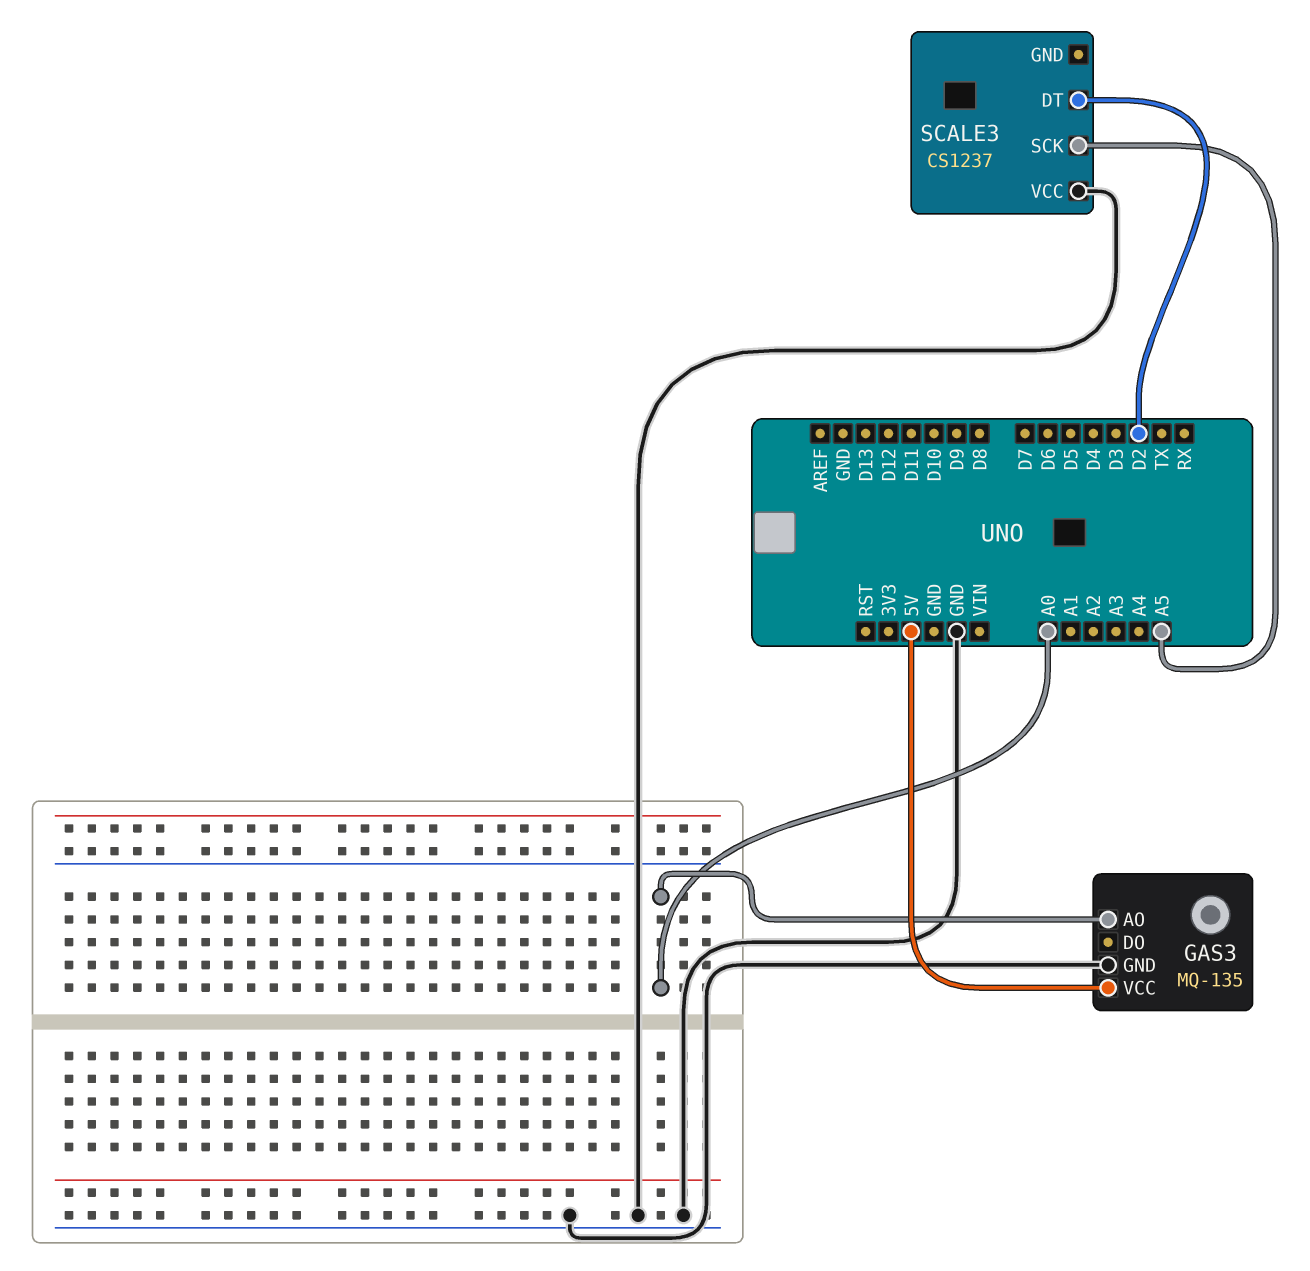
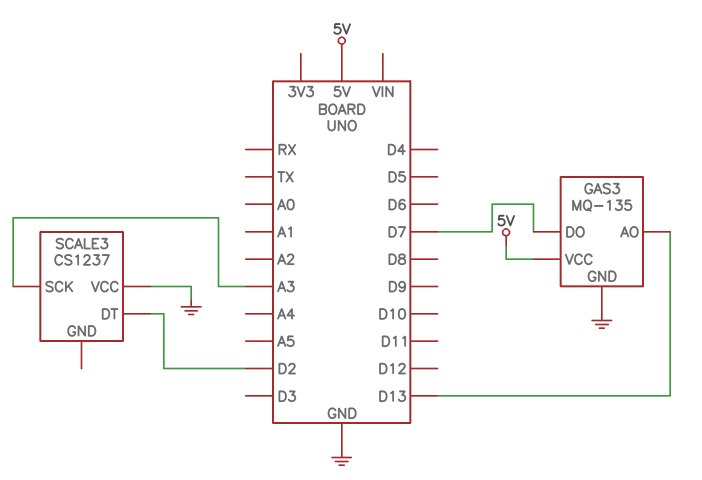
GAS3 pin AO: A0 -> D13
GAS3 pin DO: none -> D7
SCALE3 pin SCK: A5 -> A3

